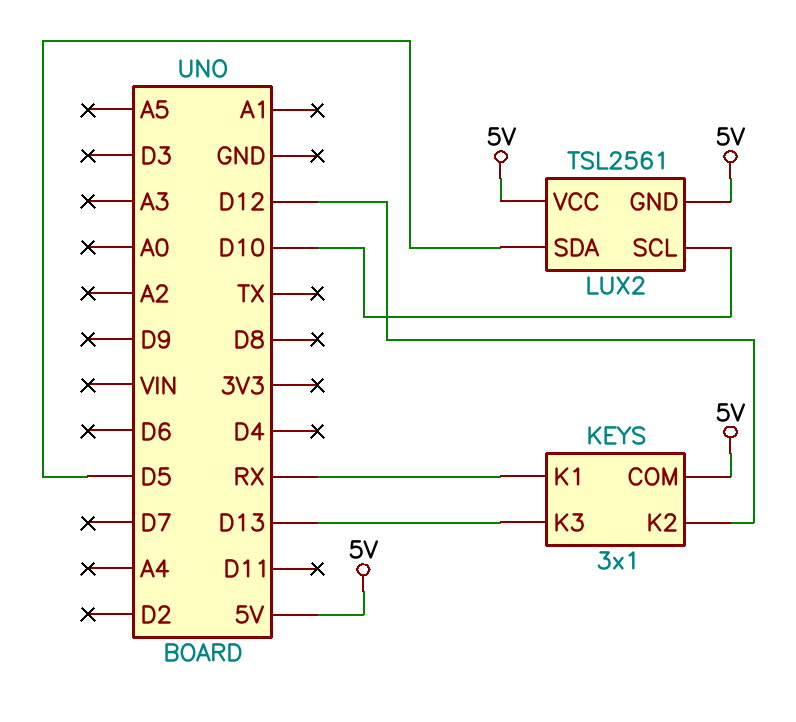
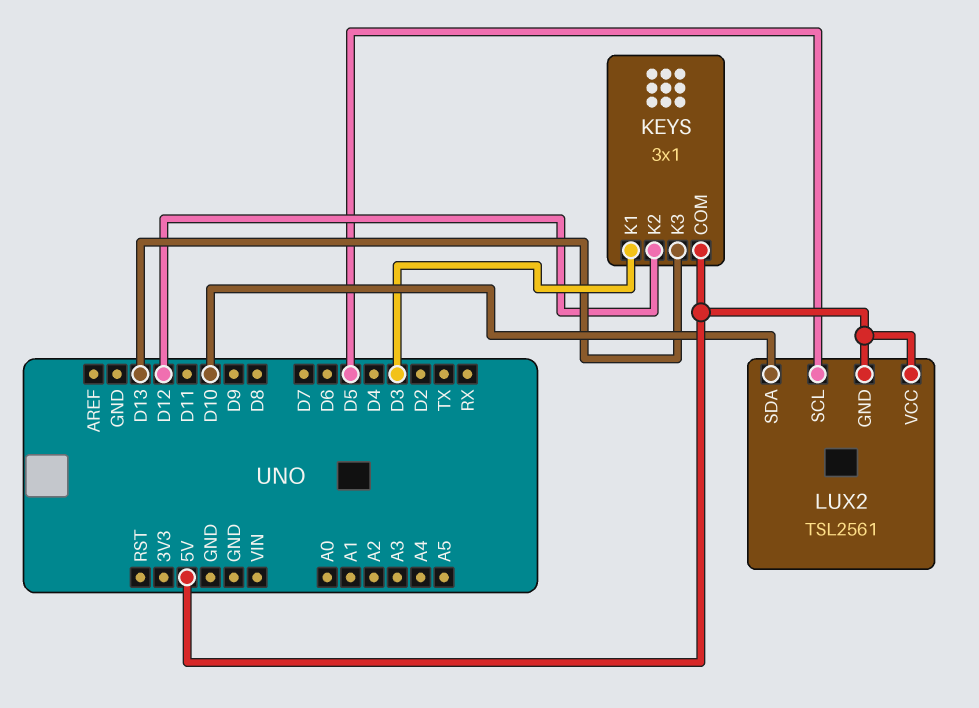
KEYS pin K1: RX -> D3
LUX2 pin SCL: D10 -> D5
LUX2 pin SDA: D5 -> D10

